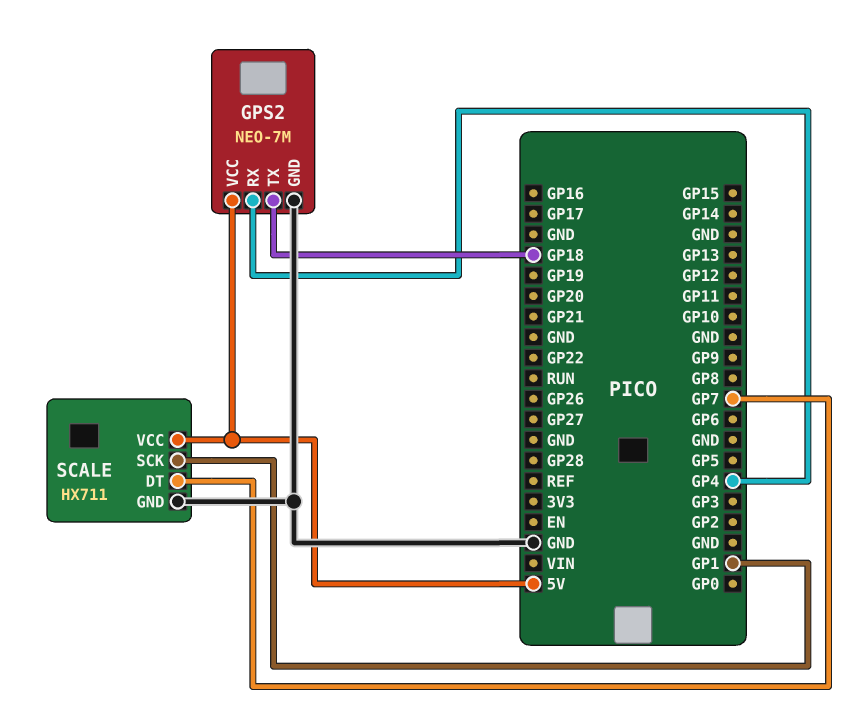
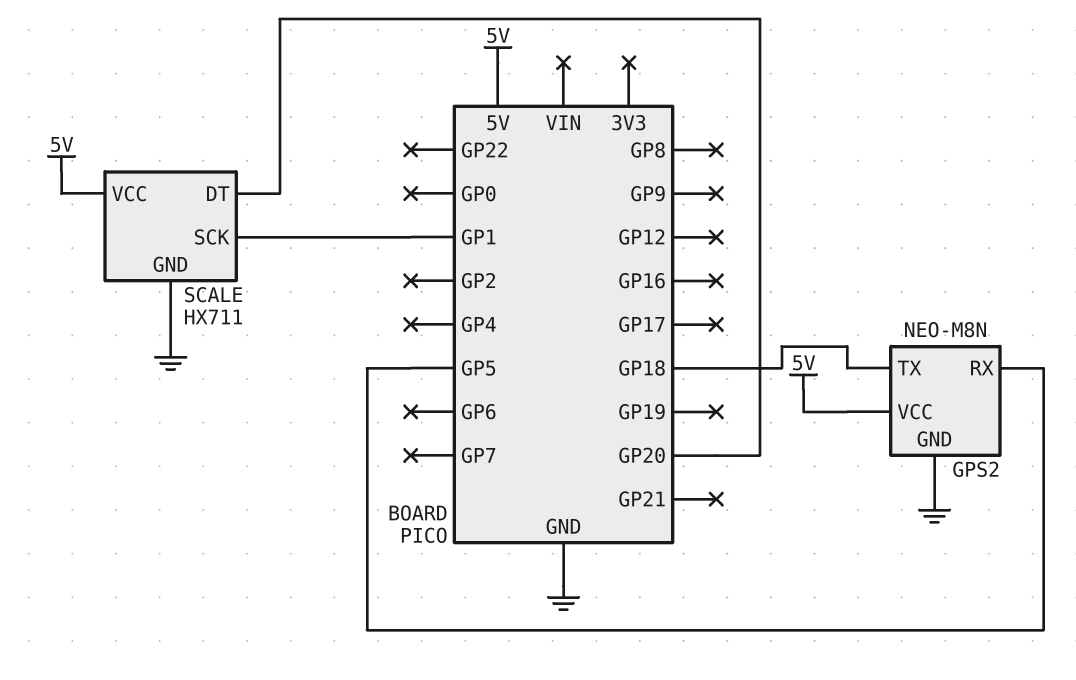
GPS2: NEO-7M -> NEO-M8N
GPS2 pin RX: GP4 -> GP5
SCALE pin DT: GP7 -> GP20

